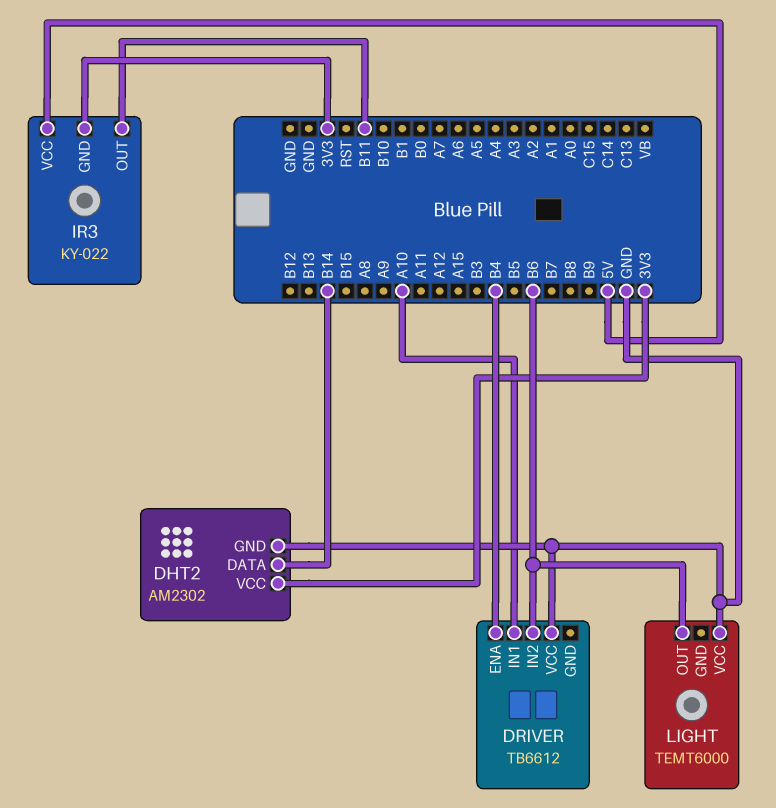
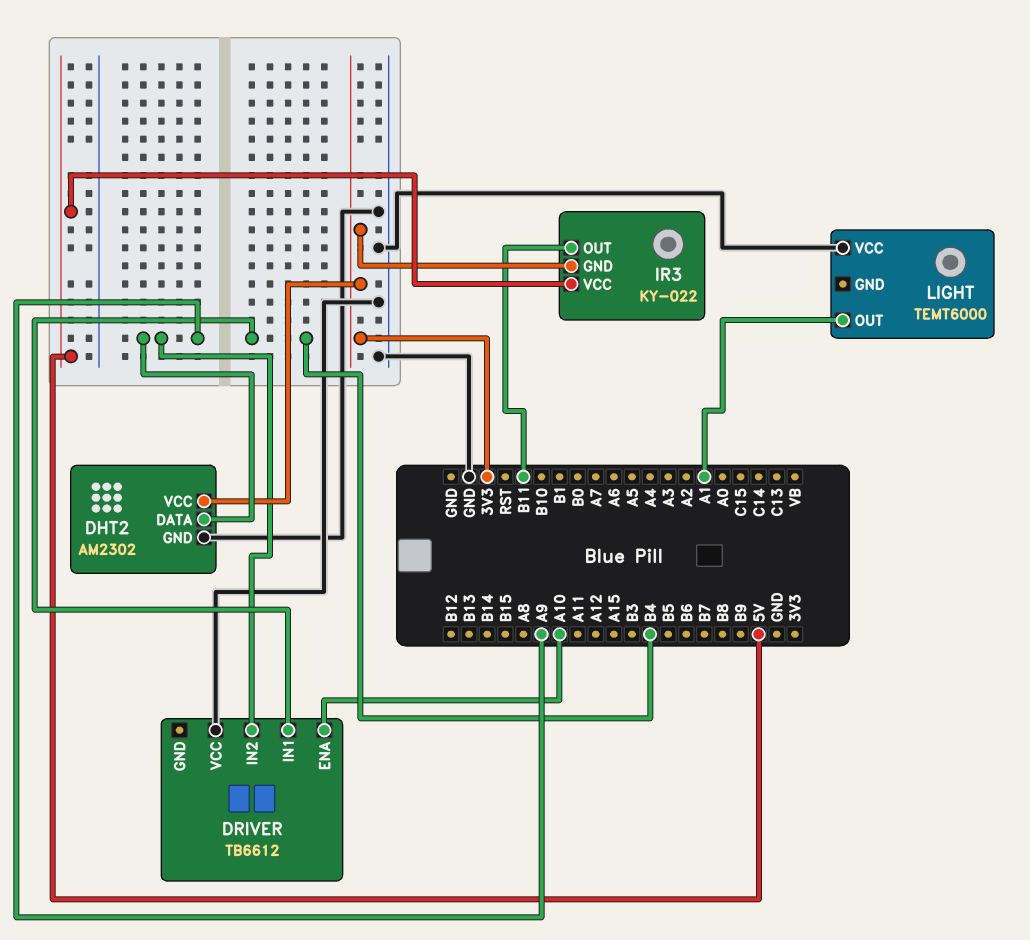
DHT2 pin DATA: B14 -> A9
DRIVER pin ENA: B4 -> A10
DRIVER pin IN1: A10 -> B4
DRIVER pin IN2: B6 -> A9
LIGHT pin OUT: B6 -> A1

